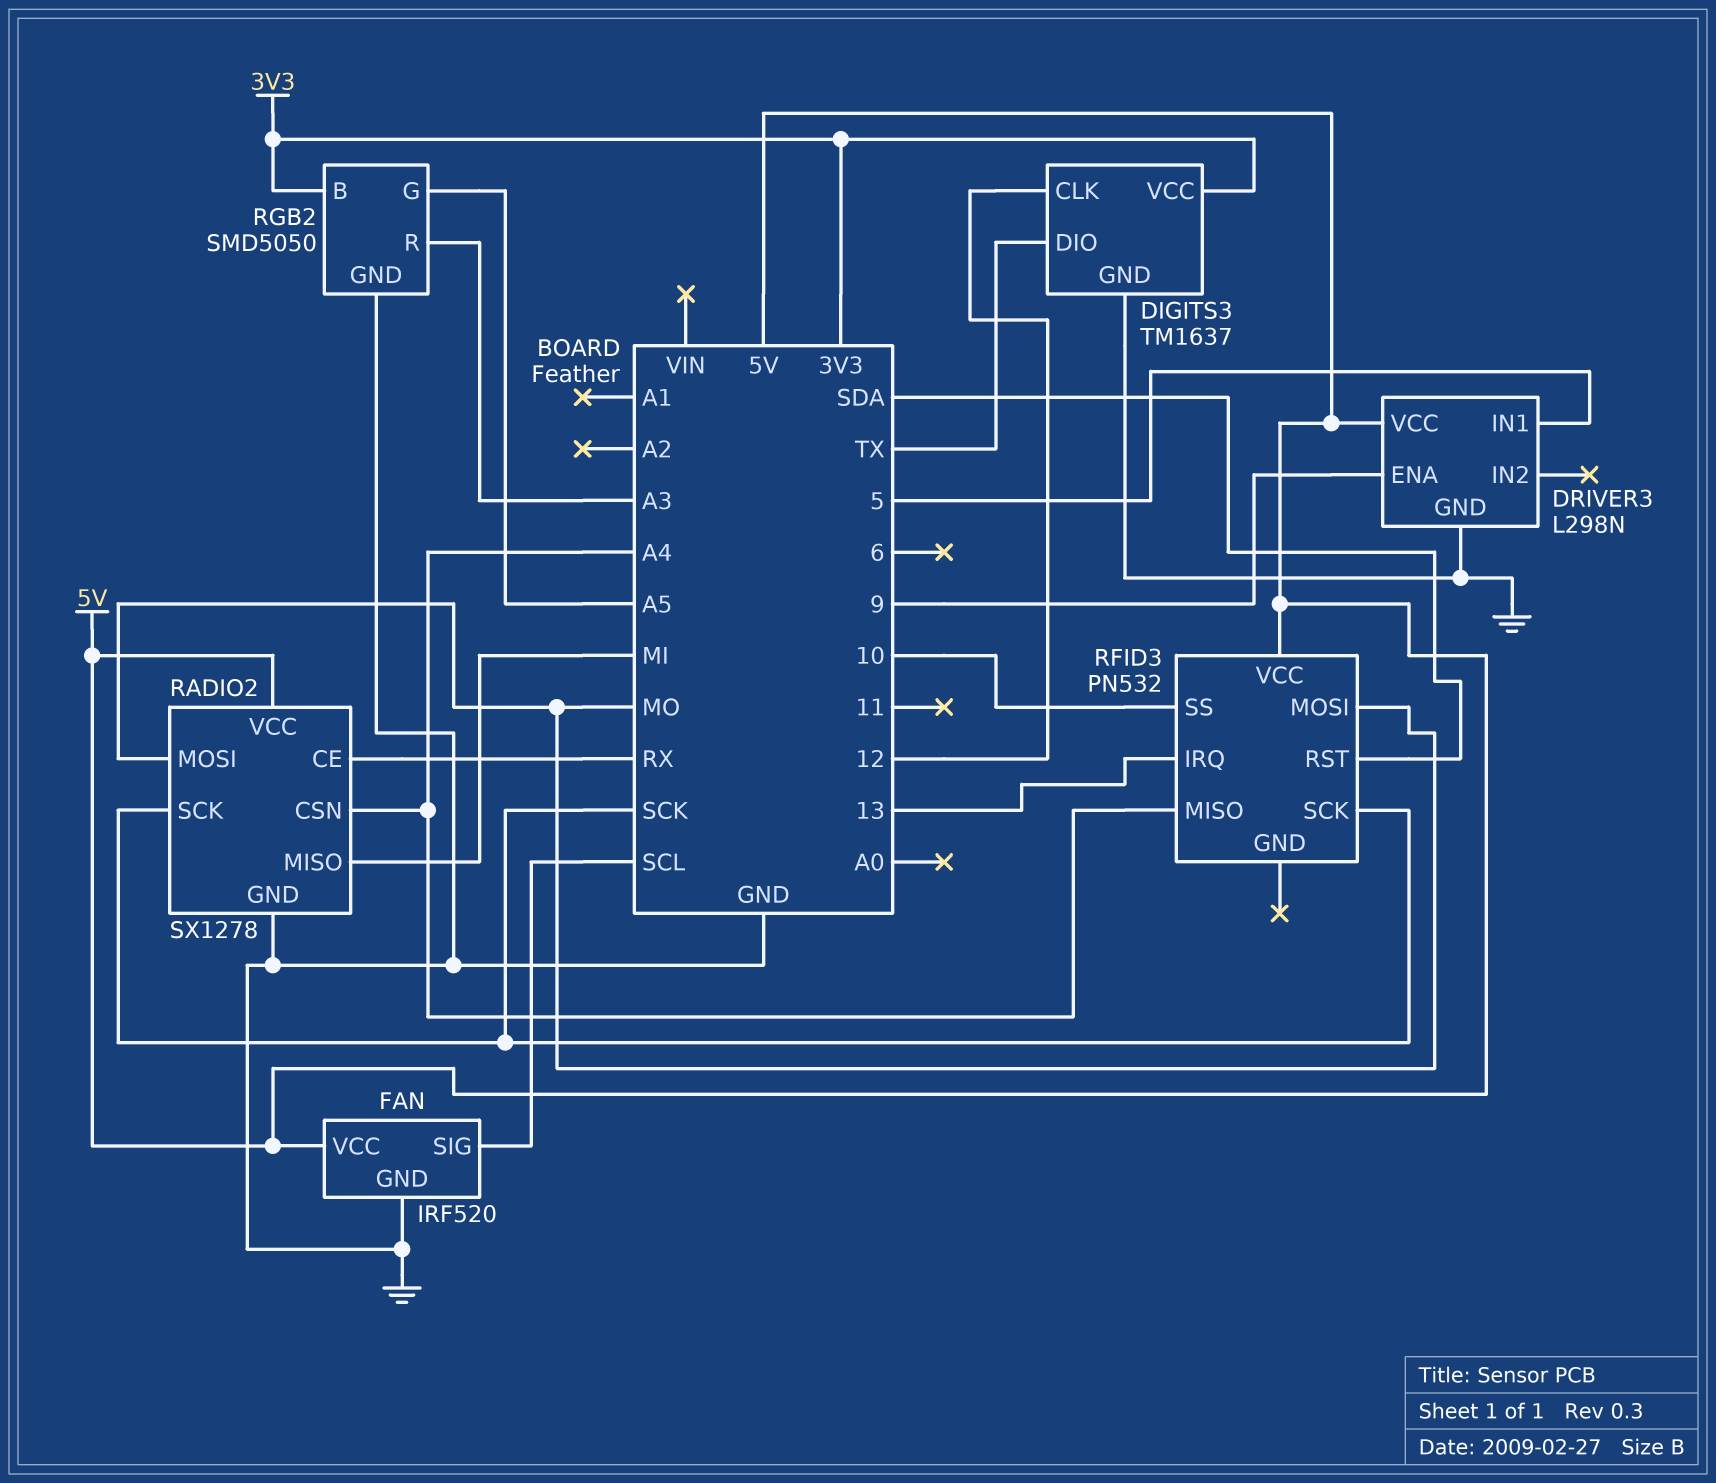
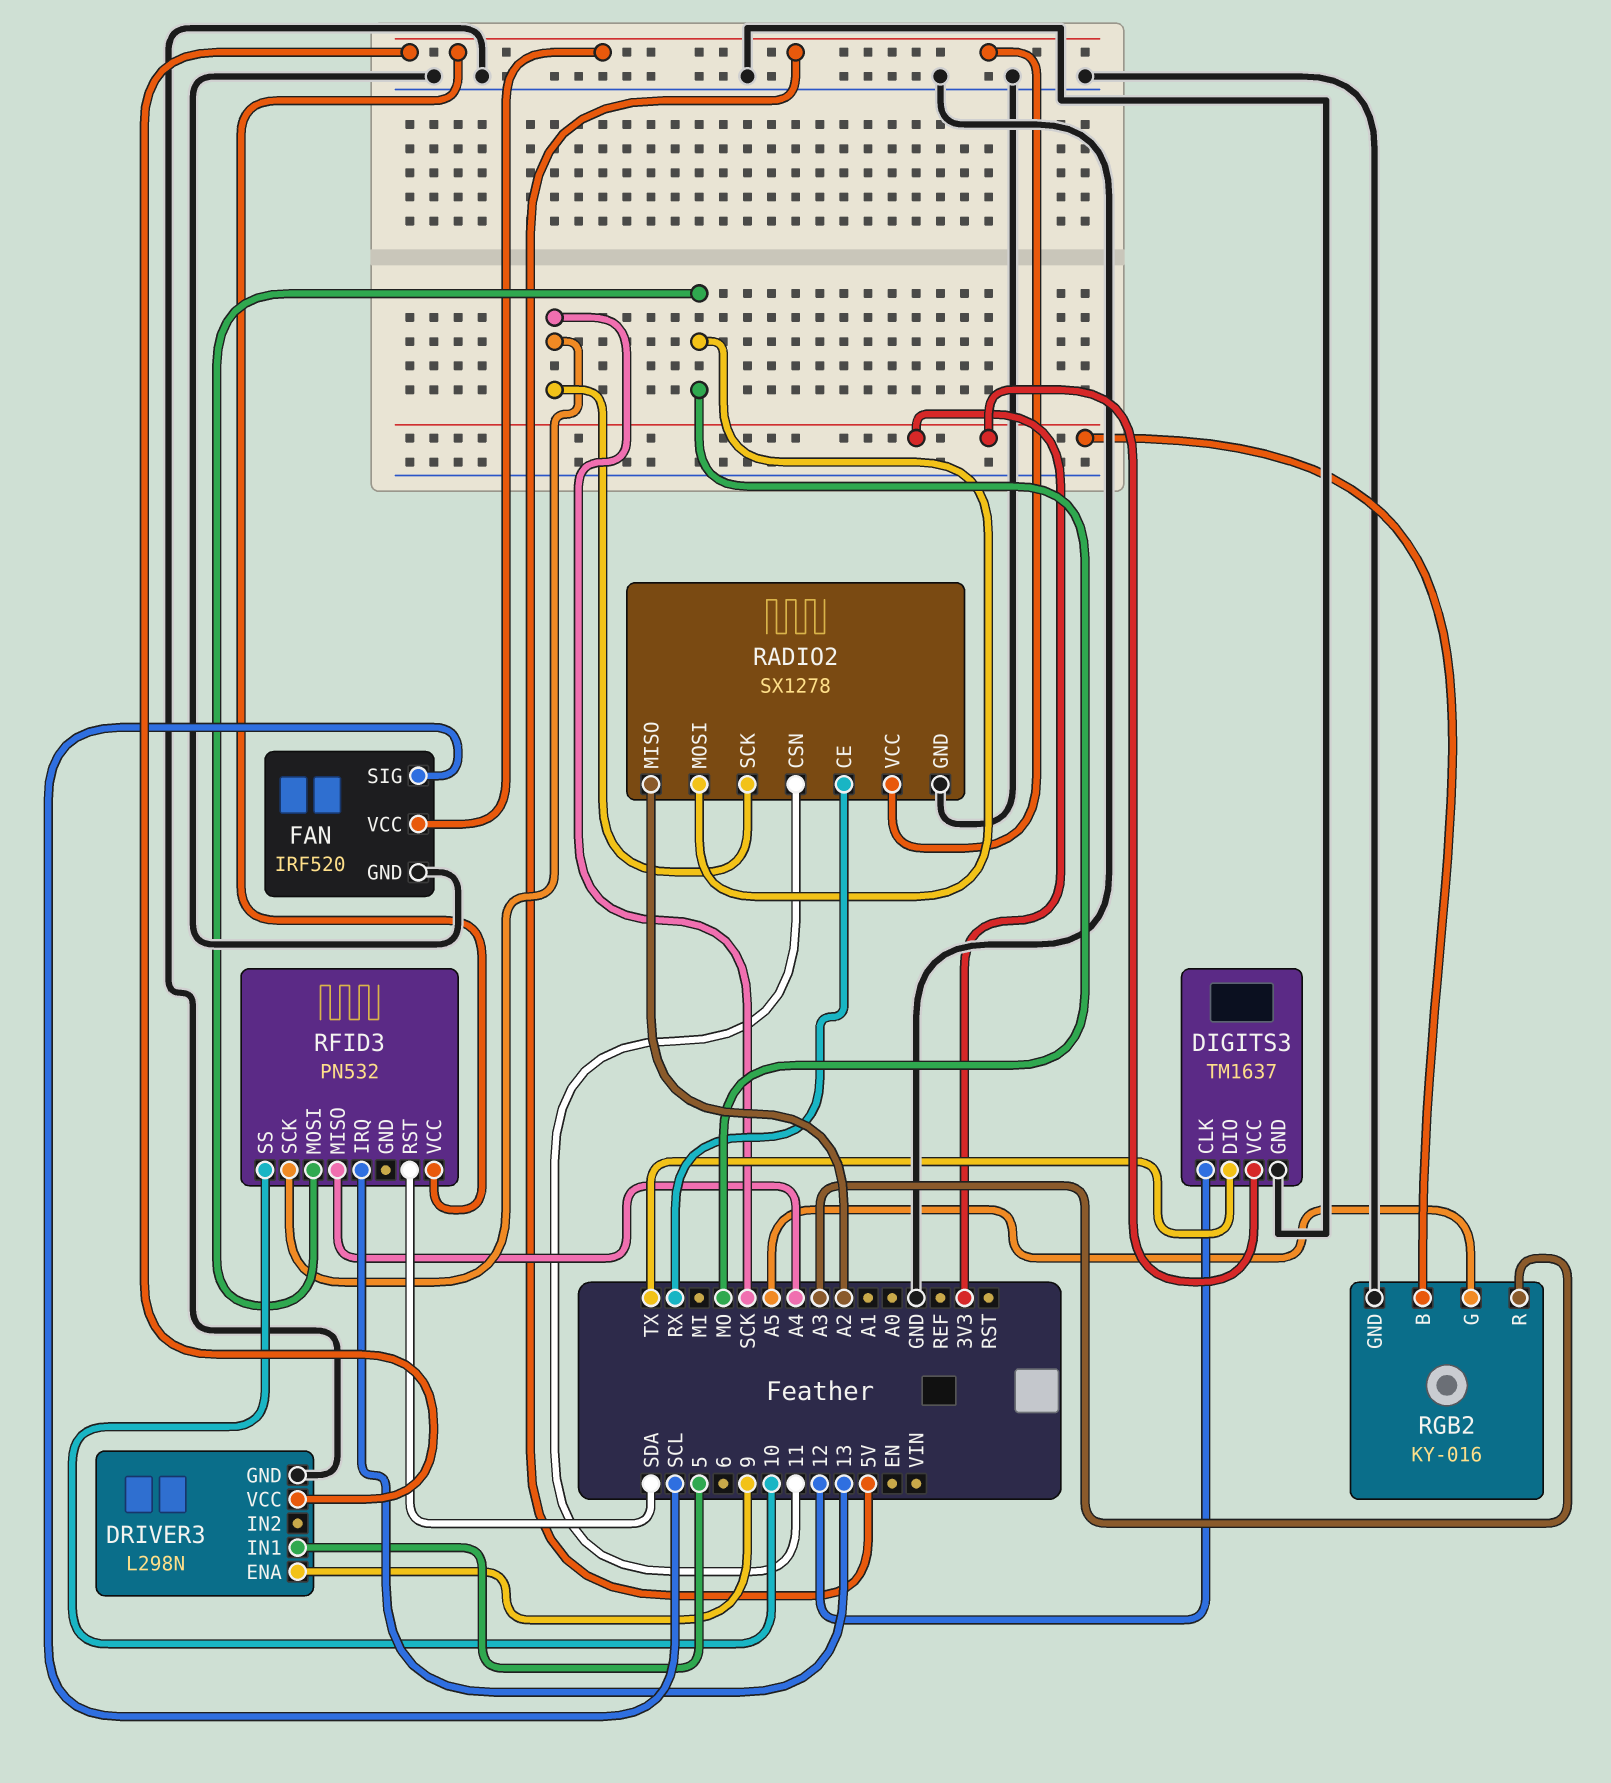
RADIO2 pin CSN: A4 -> 11
RADIO2 pin MISO: MI -> A2
RGB2: SMD5050 -> KY-016

